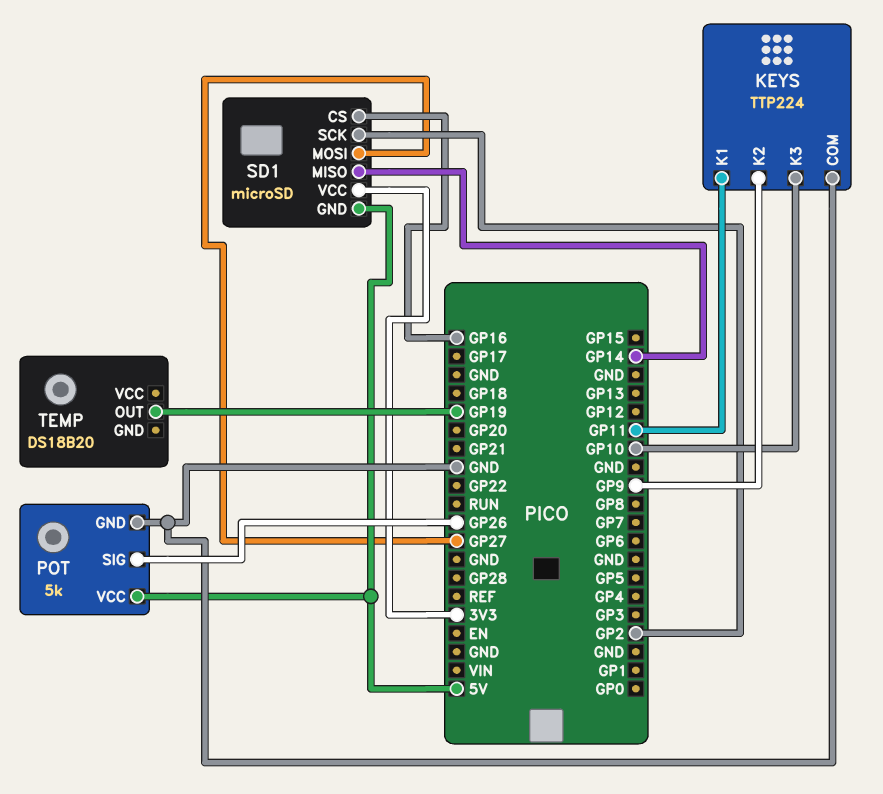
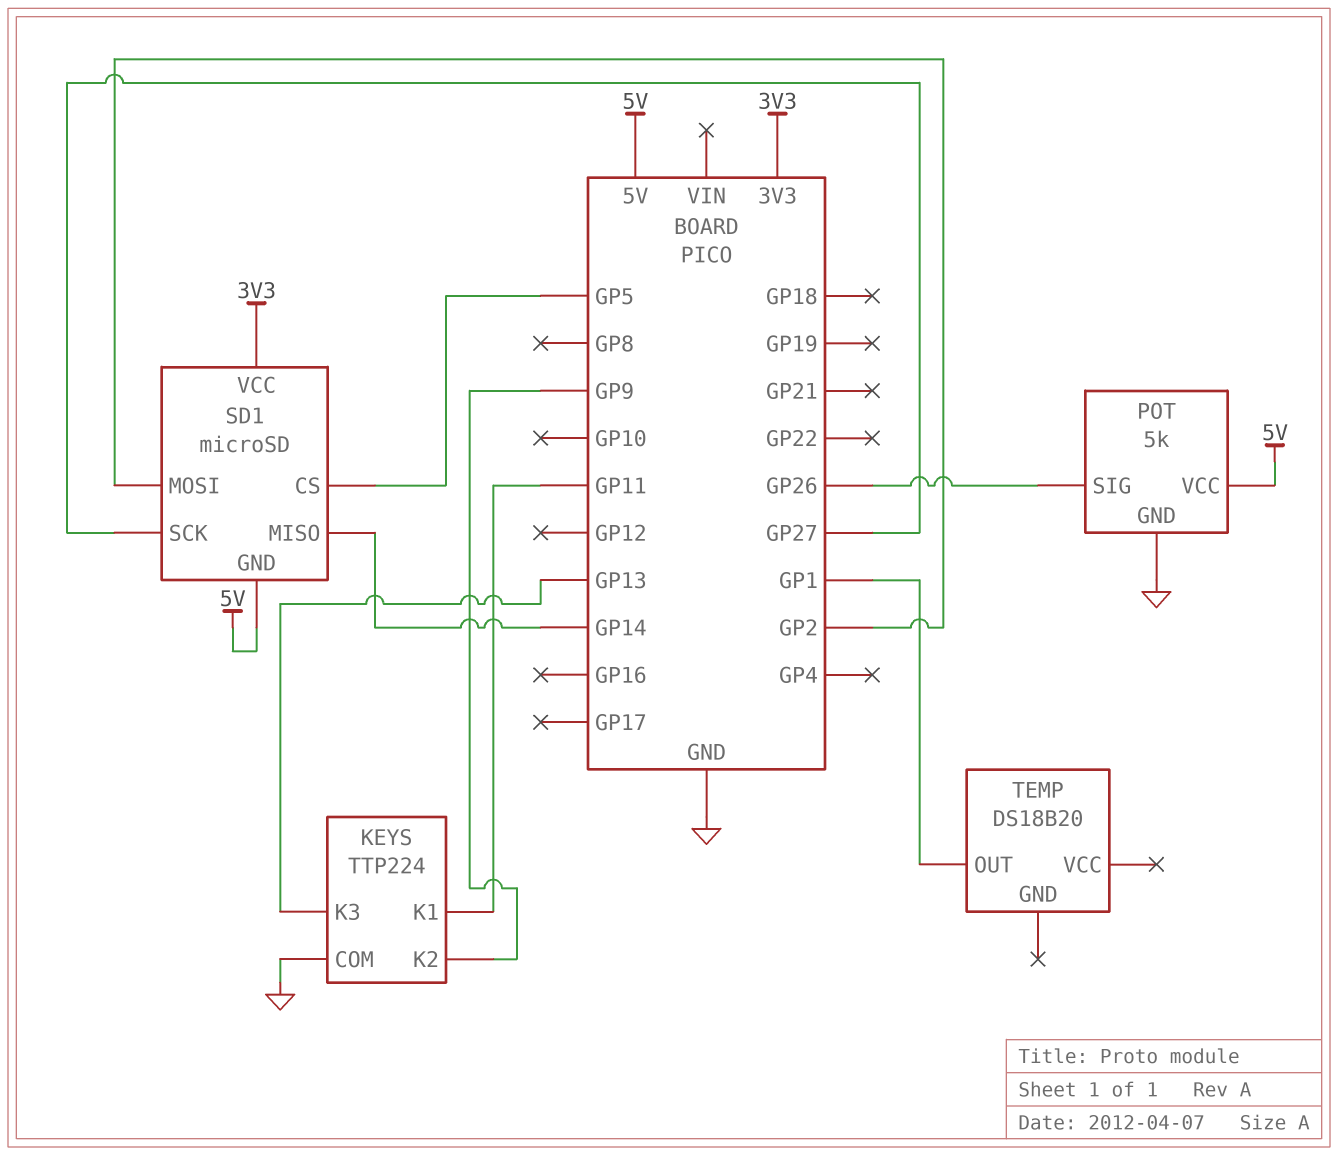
KEYS pin K3: GP10 -> GP13
SD1 pin CS: GP16 -> GP5
SD1 pin MOSI: GP27 -> GP2
SD1 pin SCK: GP2 -> GP27
TEMP pin OUT: GP19 -> GP1

